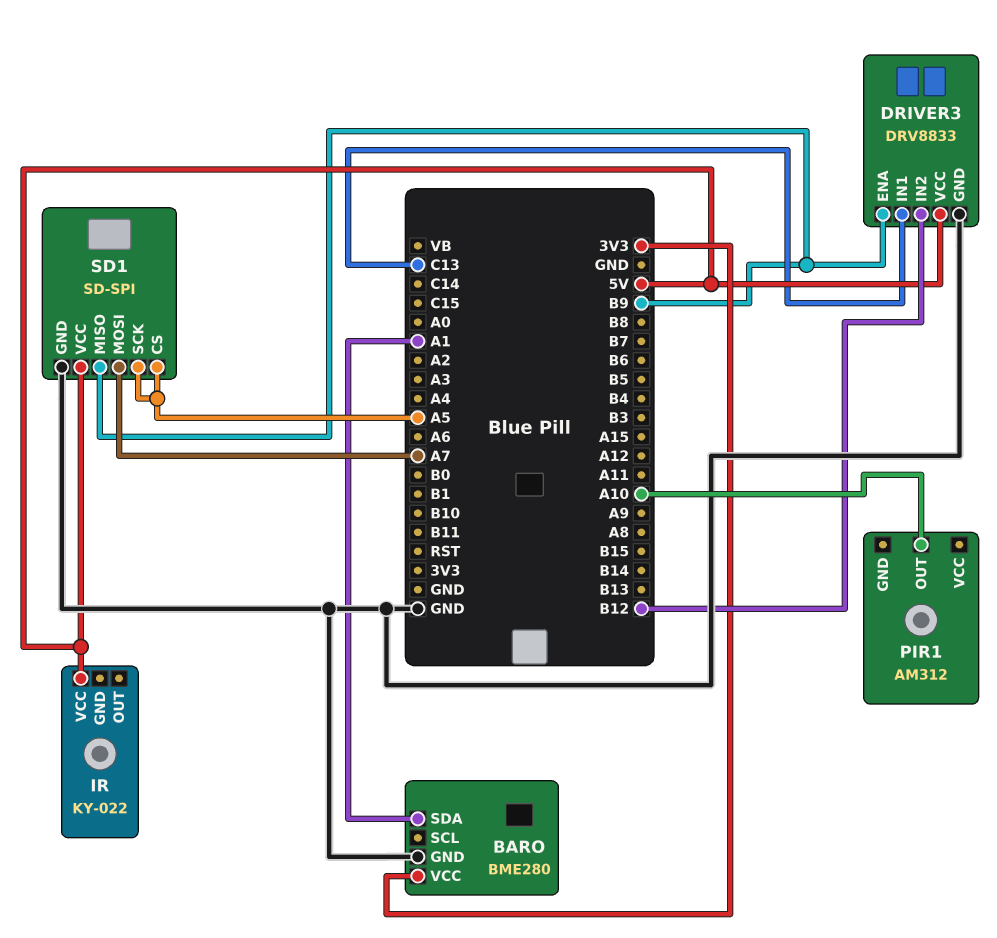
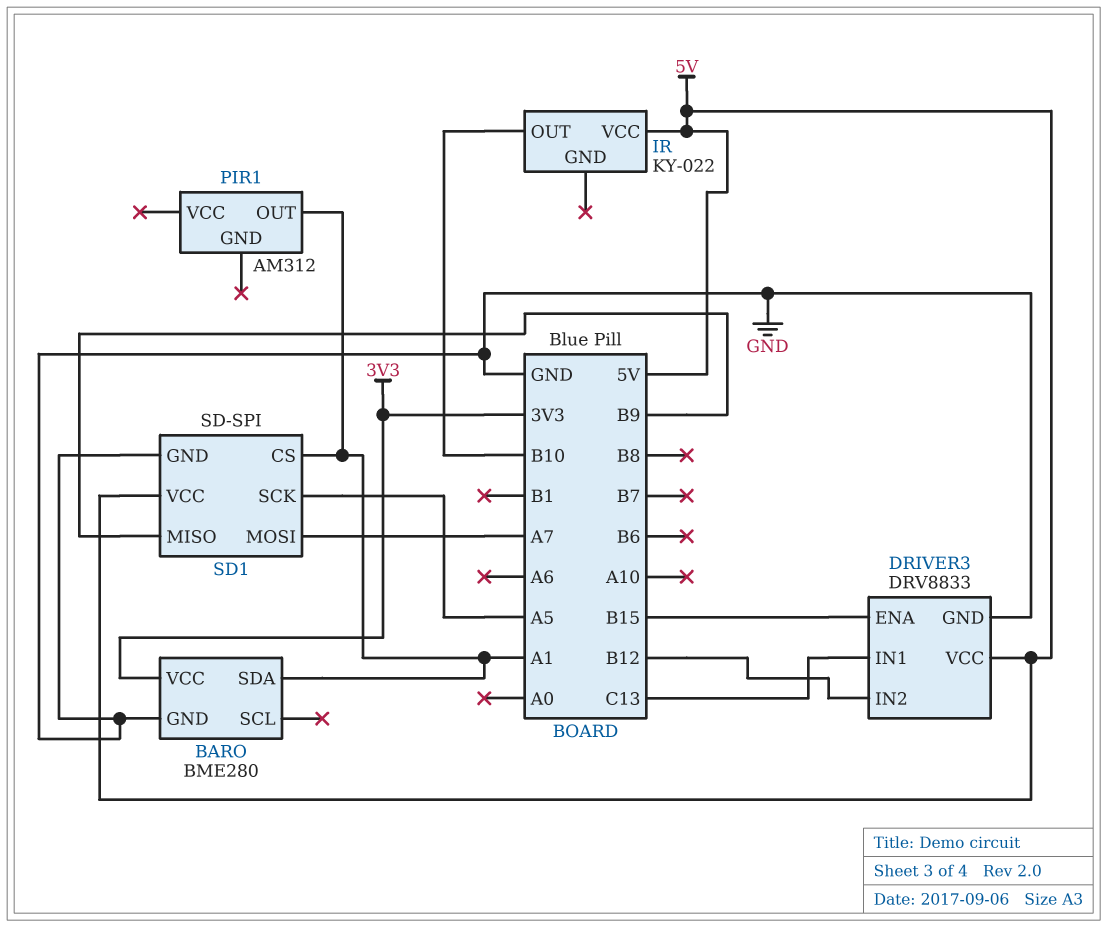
DRIVER3 pin ENA: B9 -> B15
IR pin OUT: none -> B10
PIR1 pin OUT: A10 -> A1
SD1 pin CS: A5 -> A1

